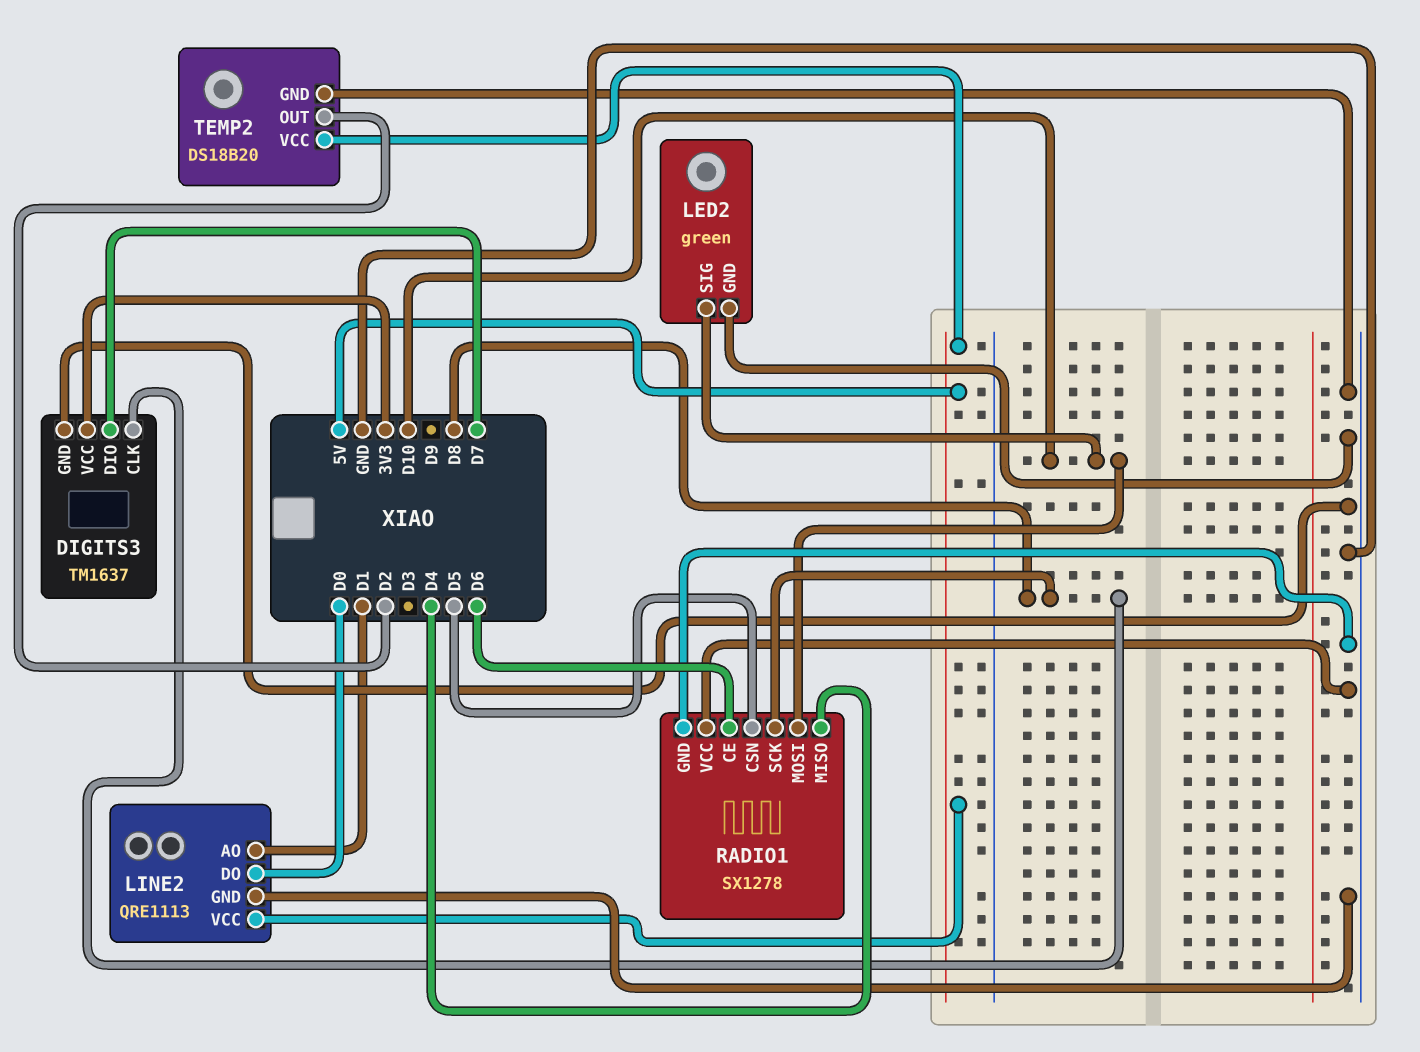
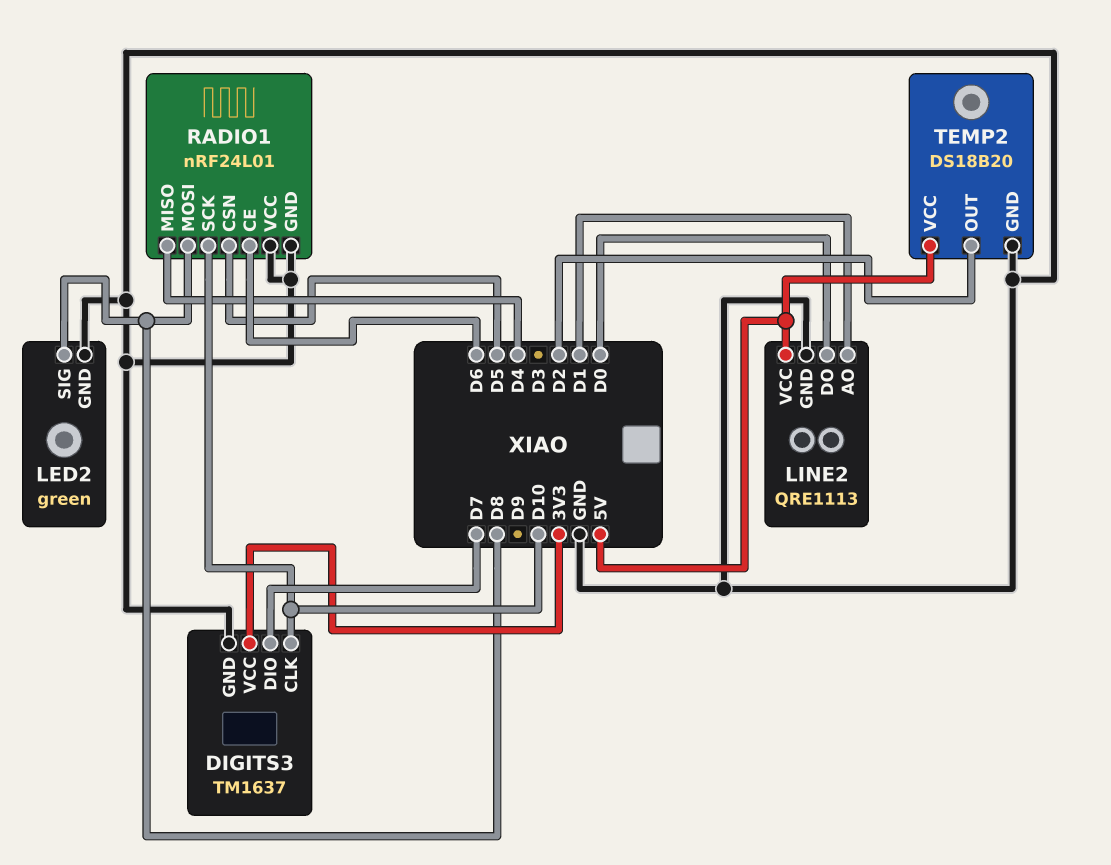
DIGITS3 pin CLK: D8 -> D10
LED2 pin SIG: D10 -> D8
RADIO1: SX1278 -> nRF24L01
RADIO1 pin MOSI: D10 -> D8
RADIO1 pin SCK: D8 -> D10

